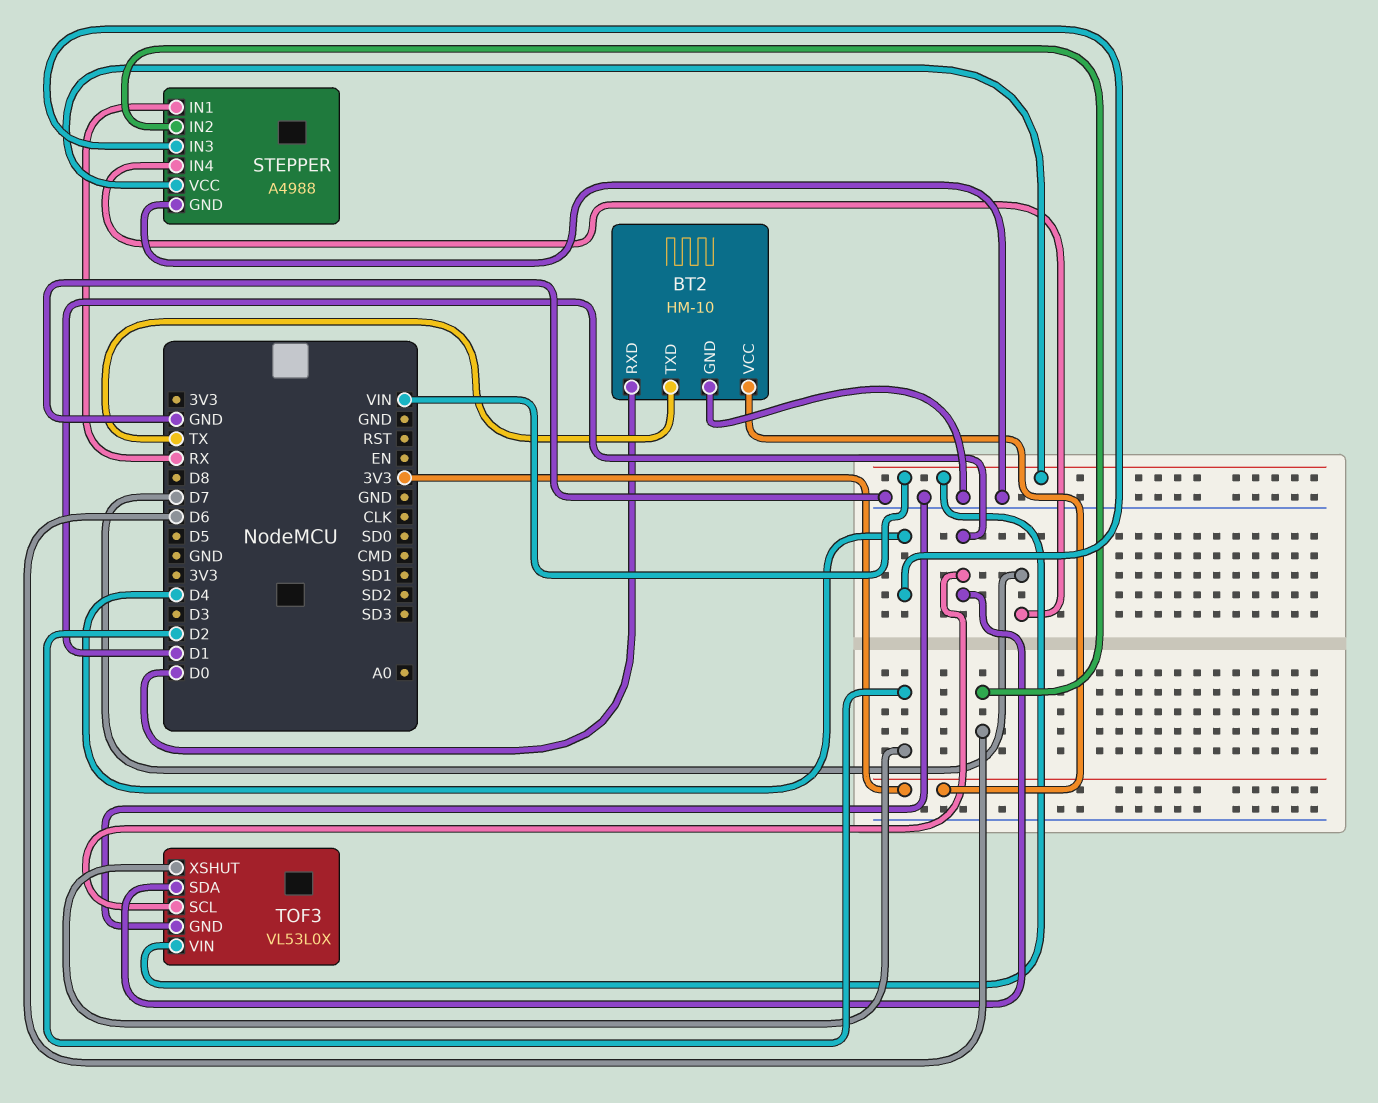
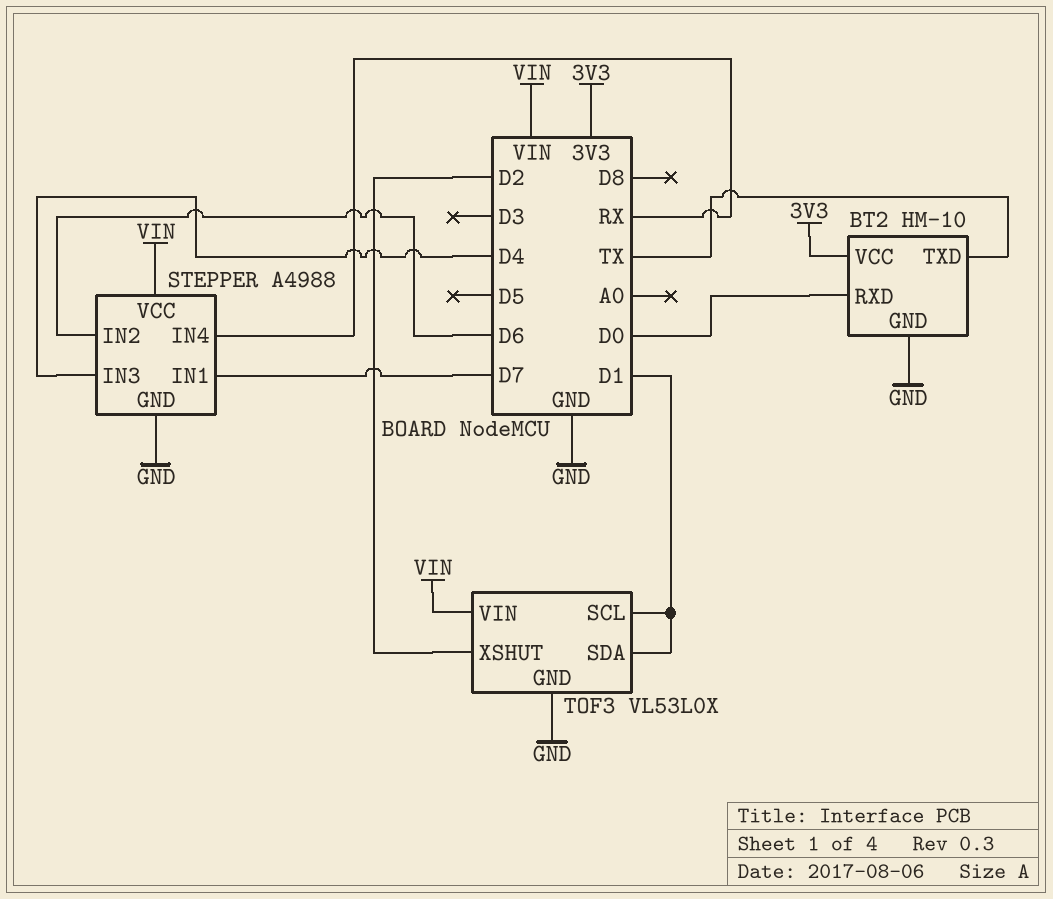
STEPPER pin IN1: RX -> D7
STEPPER pin IN4: D7 -> RX

